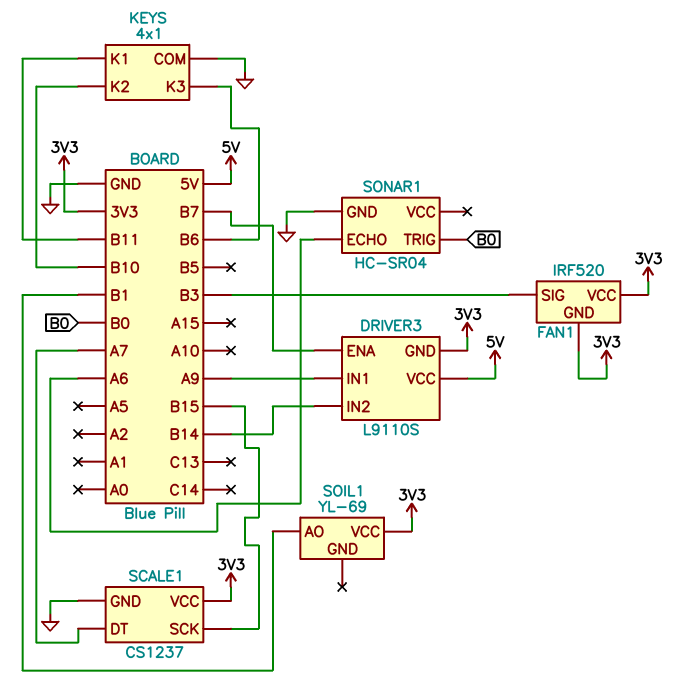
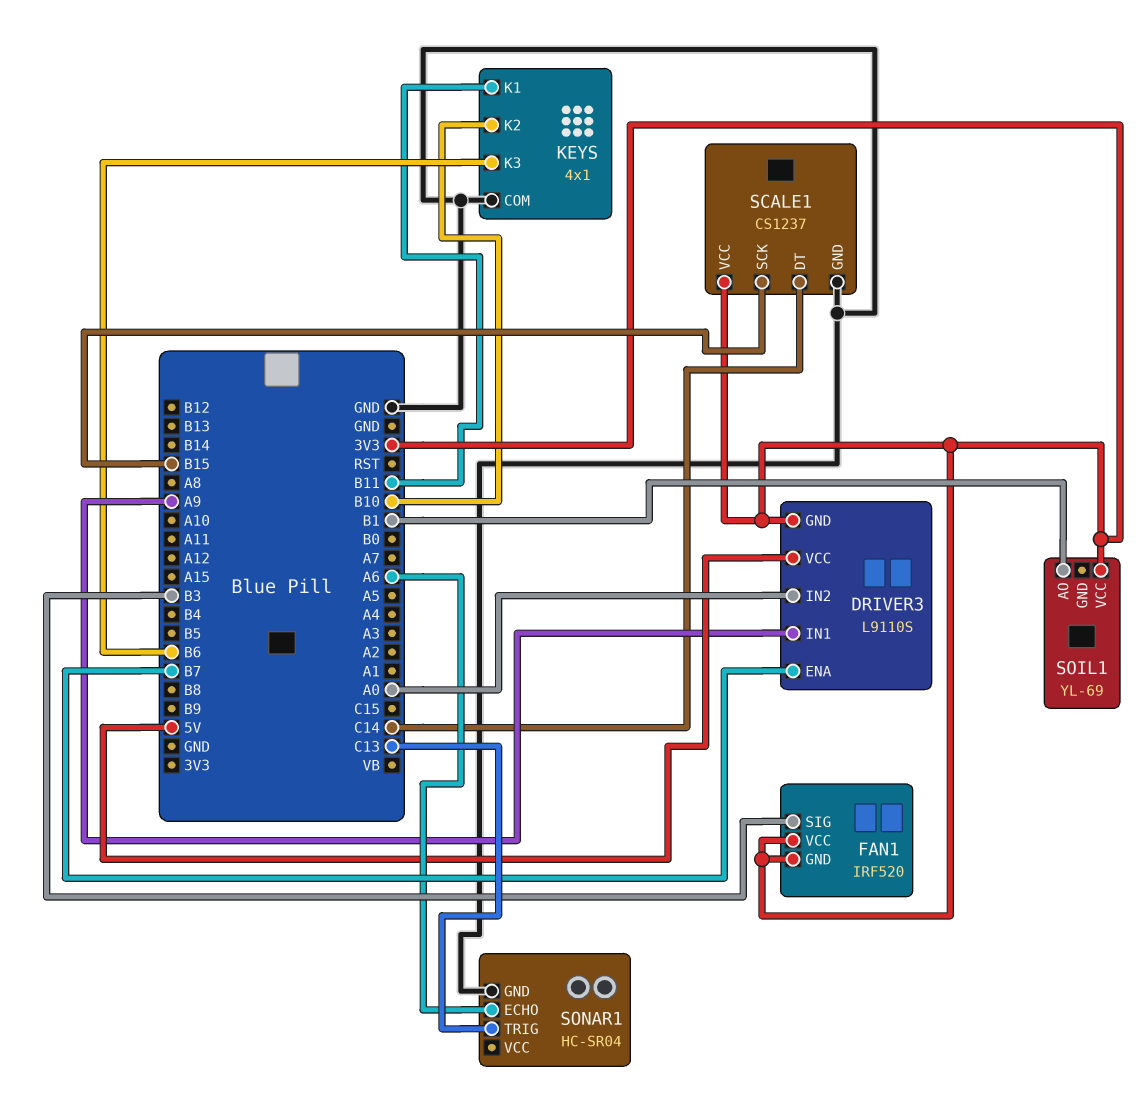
DRIVER3 pin IN2: B14 -> A0
SCALE1 pin DT: A7 -> C14
SONAR1 pin TRIG: B0 -> C13

